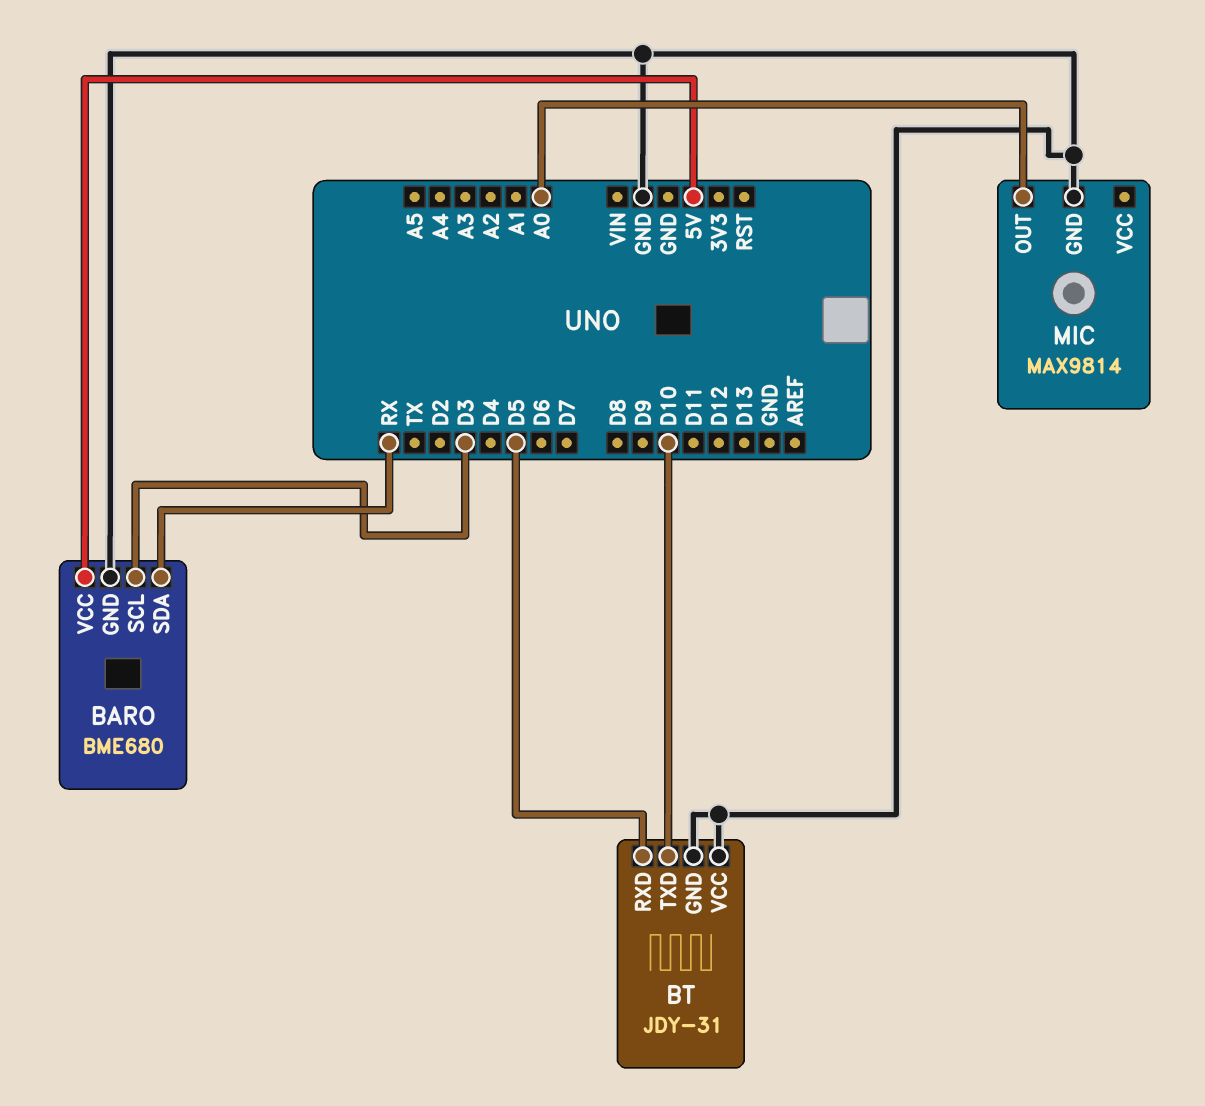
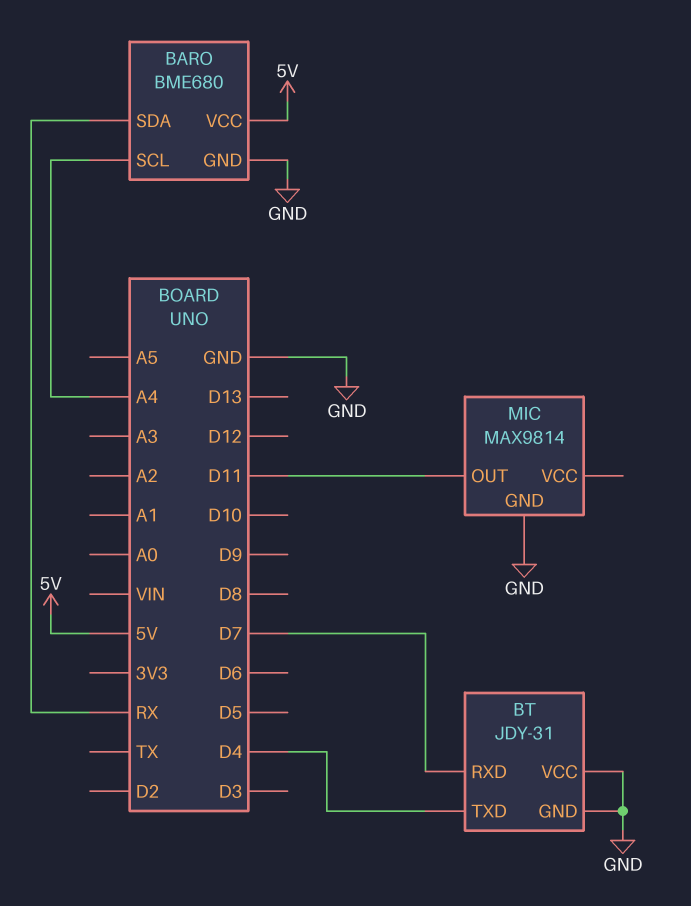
BARO pin SCL: D3 -> A4
BT pin RXD: D5 -> D7
BT pin TXD: D10 -> D4
MIC pin OUT: A0 -> D11

